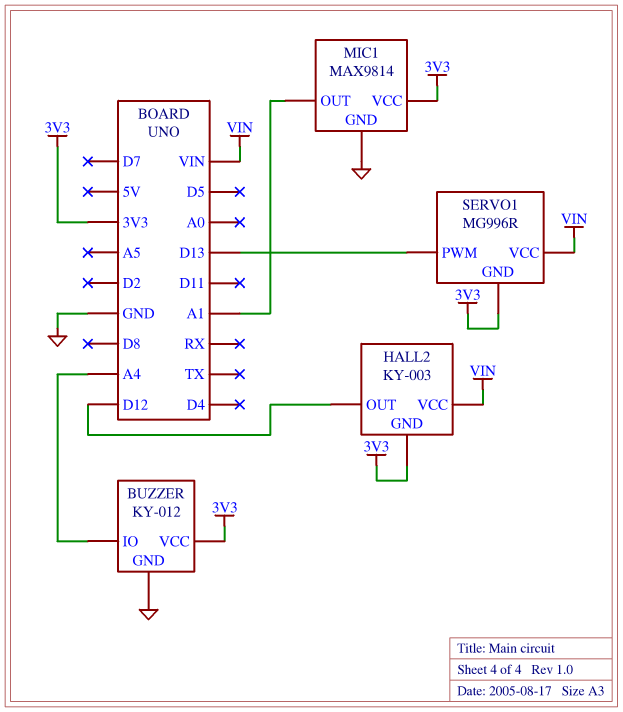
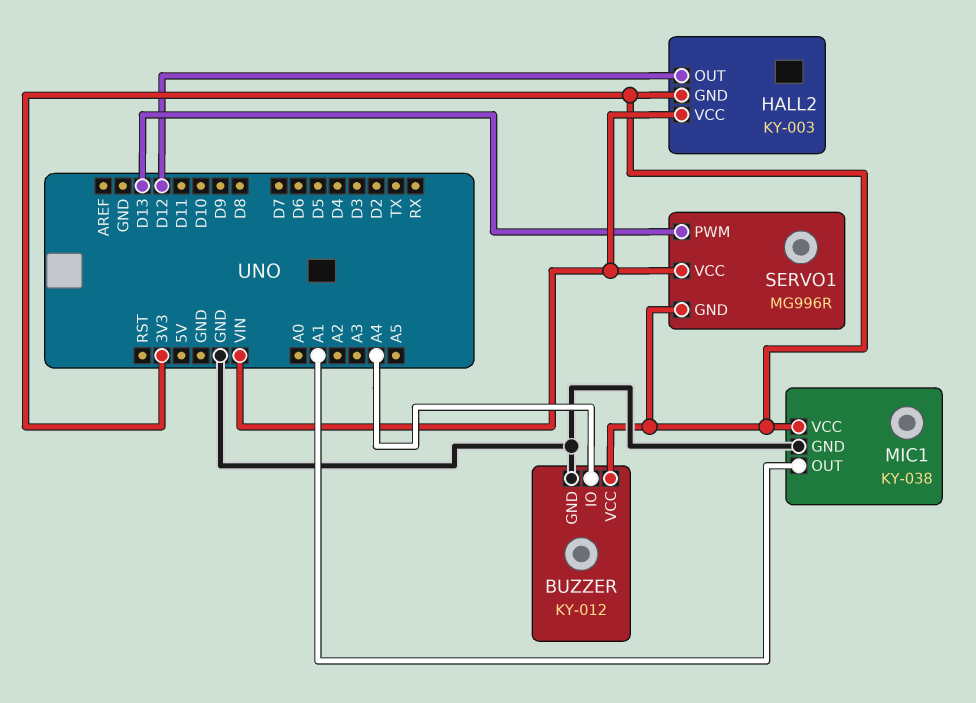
MIC1: MAX9814 -> KY-038

